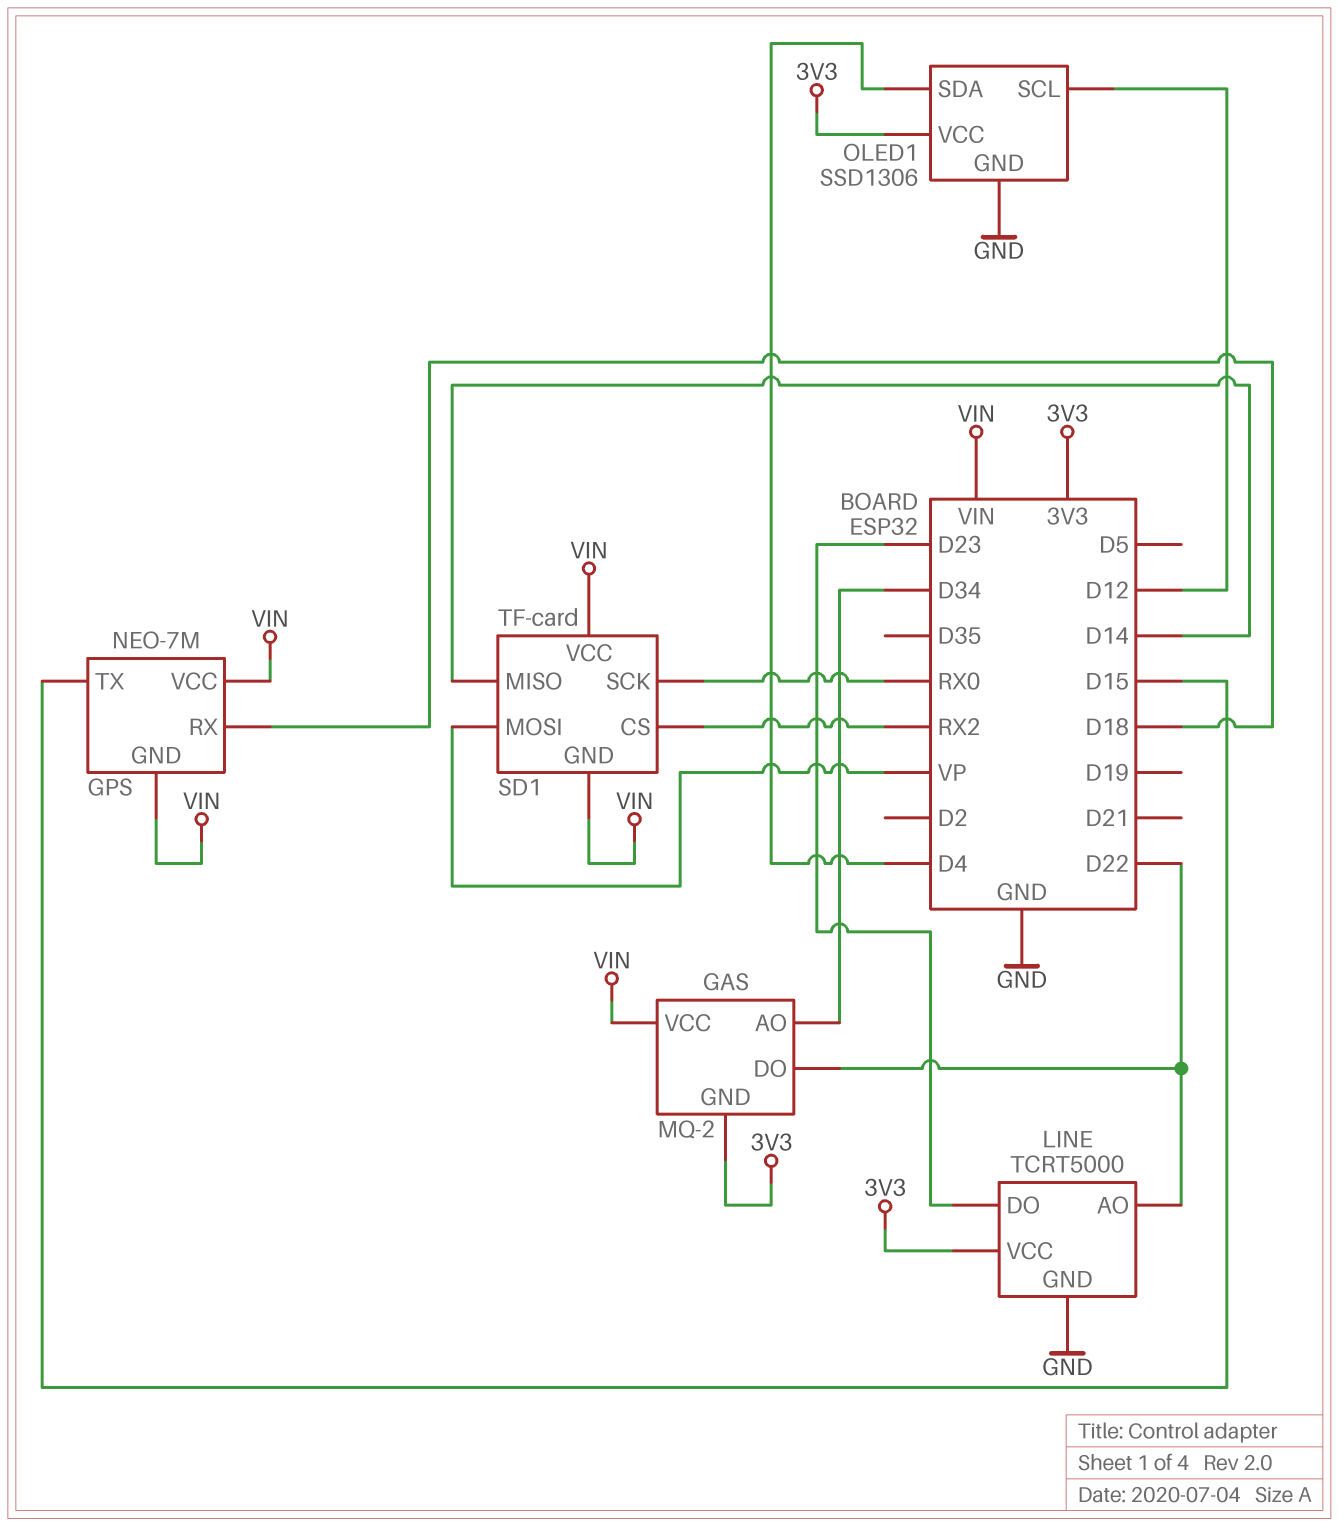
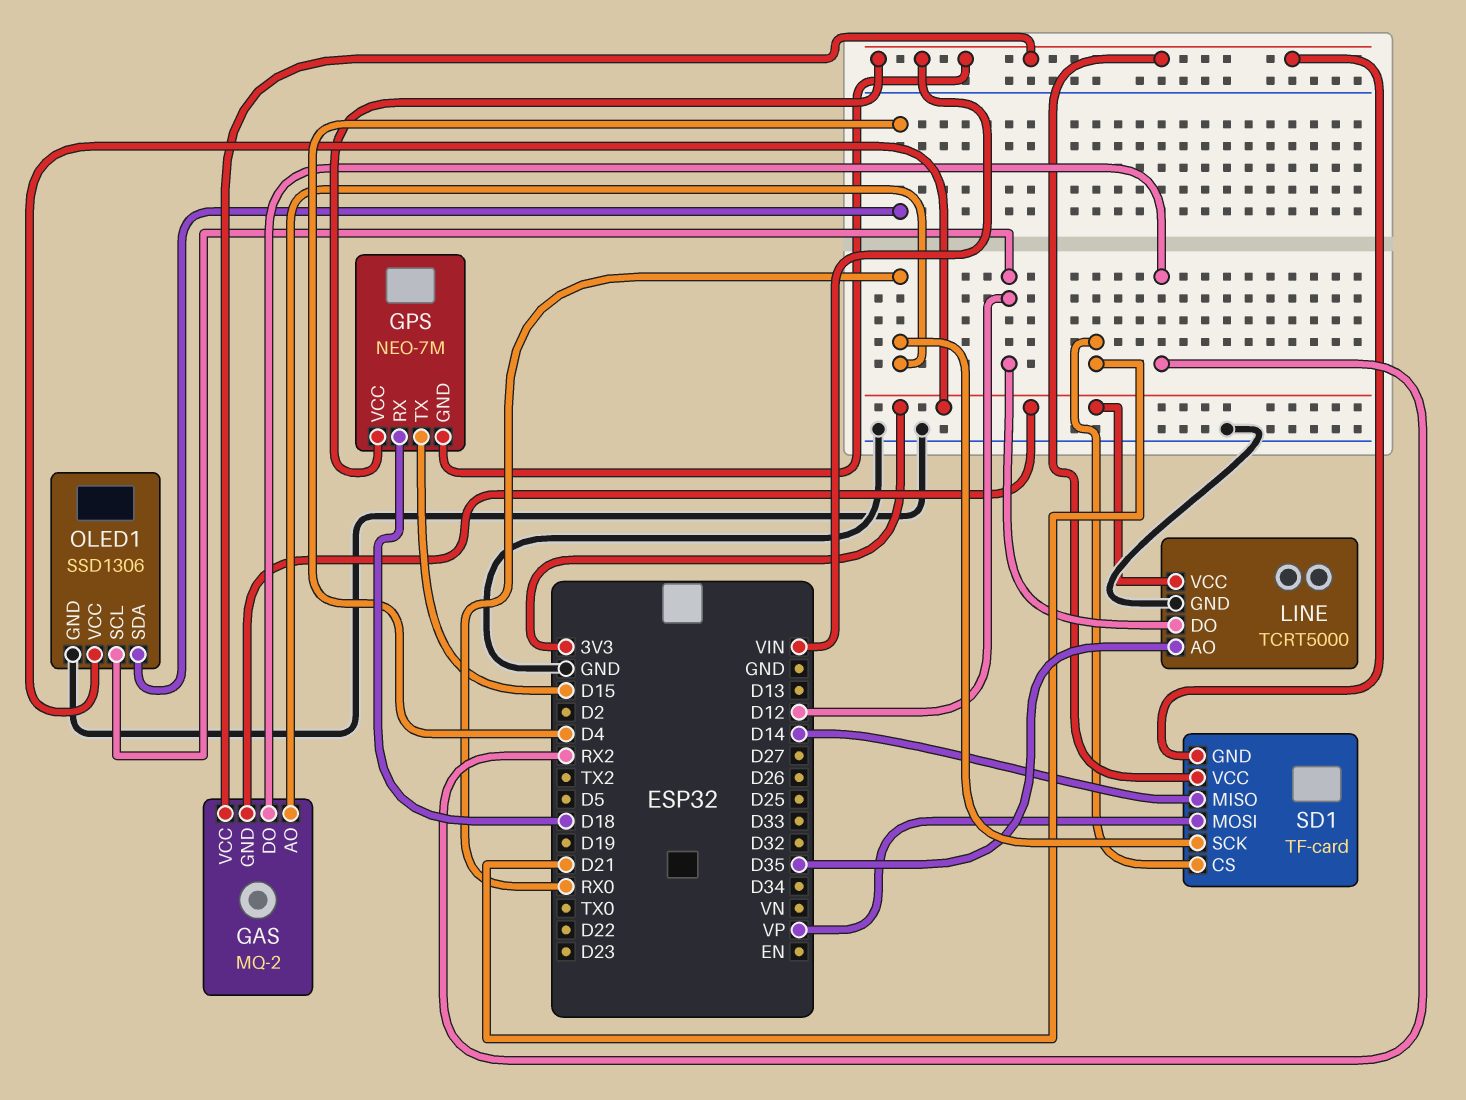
GAS pin AO: D34 -> RX0
GAS pin DO: D22 -> RX2
LINE pin AO: D22 -> D35
LINE pin DO: D23 -> D12
SD1 pin CS: RX2 -> D21

